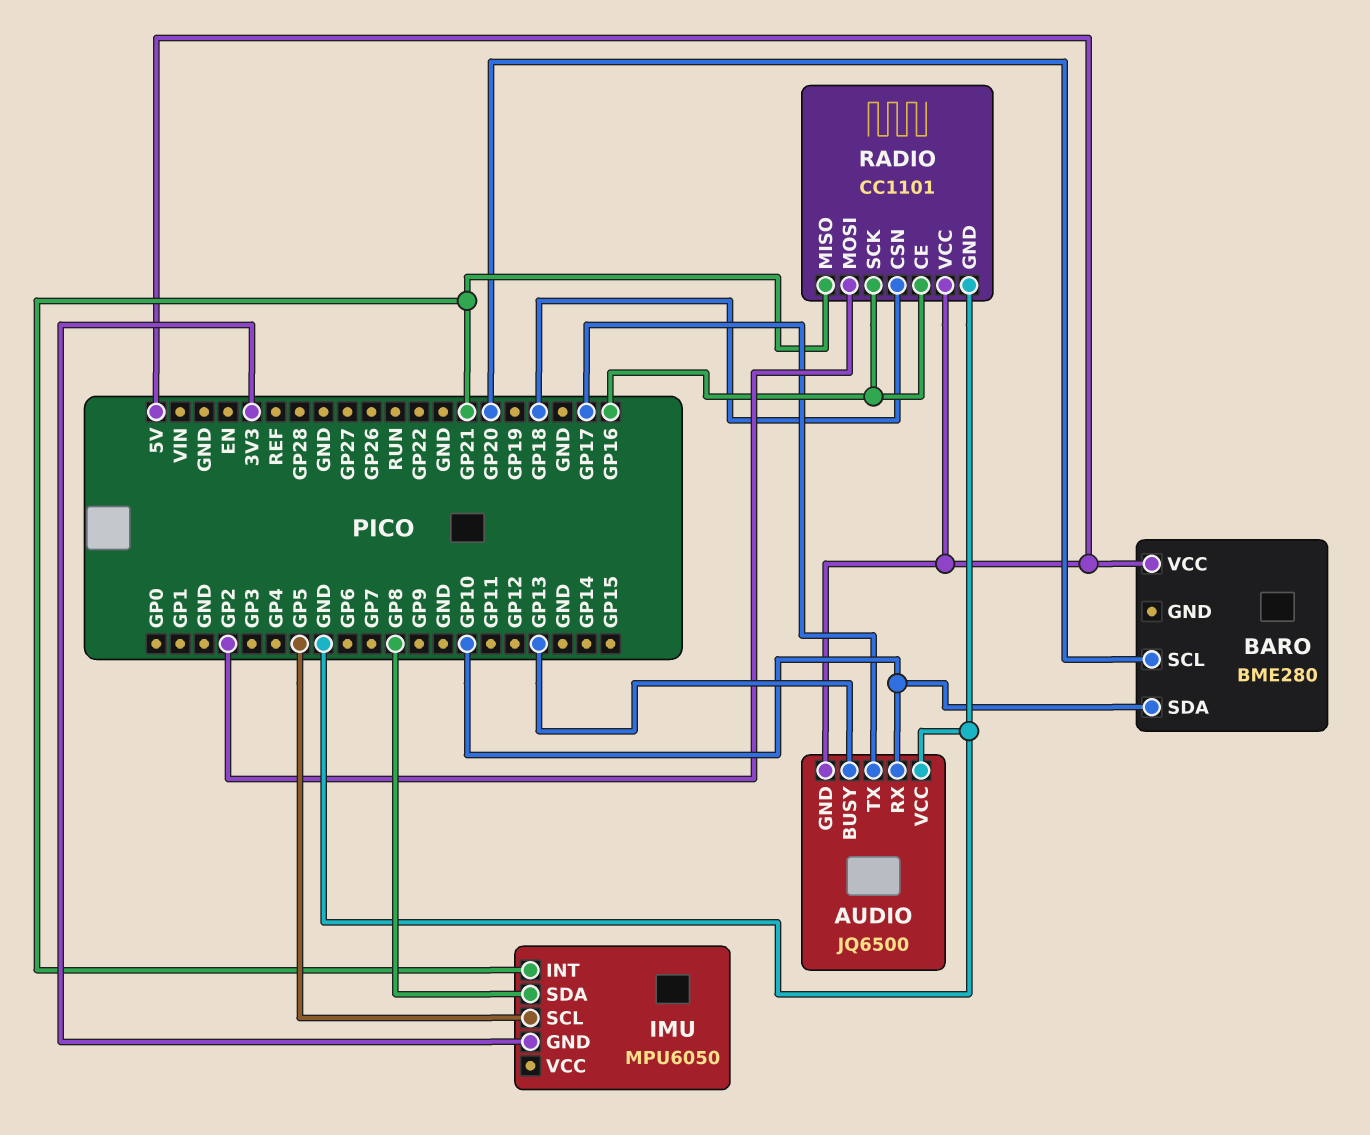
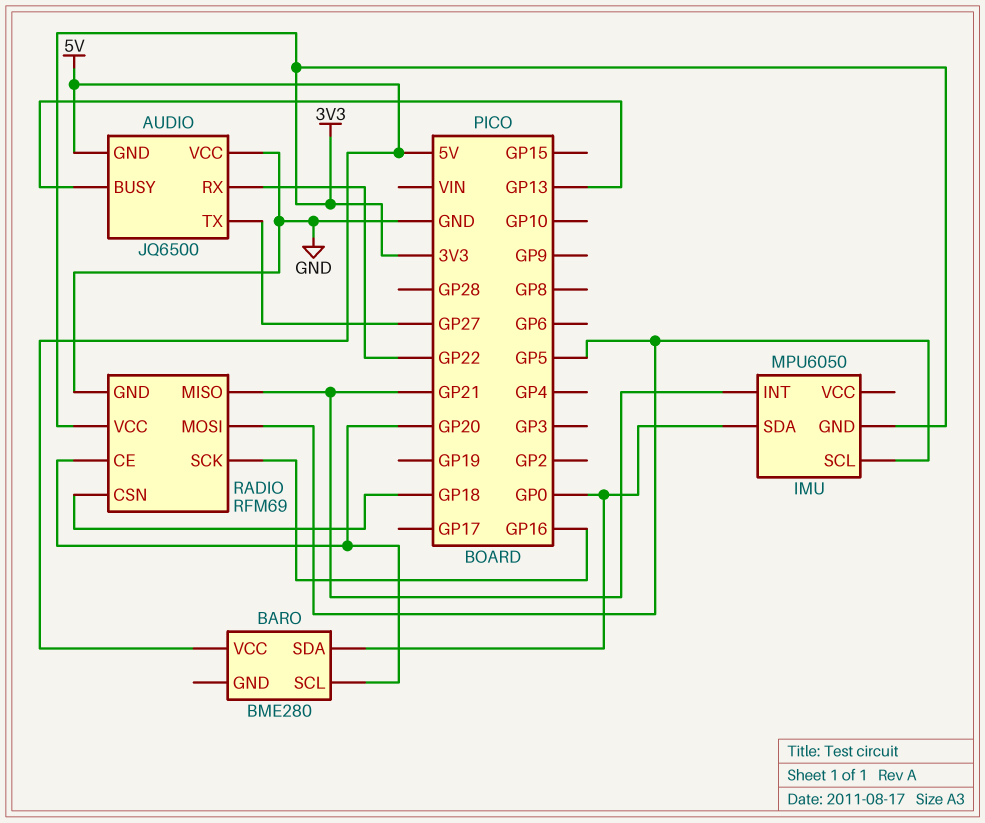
AUDIO pin RX: GP10 -> GP22
AUDIO pin TX: GP17 -> GP27
BARO pin SDA: GP10 -> GP0
IMU pin SDA: GP8 -> GP0
RADIO: CC1101 -> RFM69
RADIO pin CE: GP16 -> GP20
RADIO pin MOSI: GP2 -> GP5
RADIO pin VCC: 5V -> 3V3

